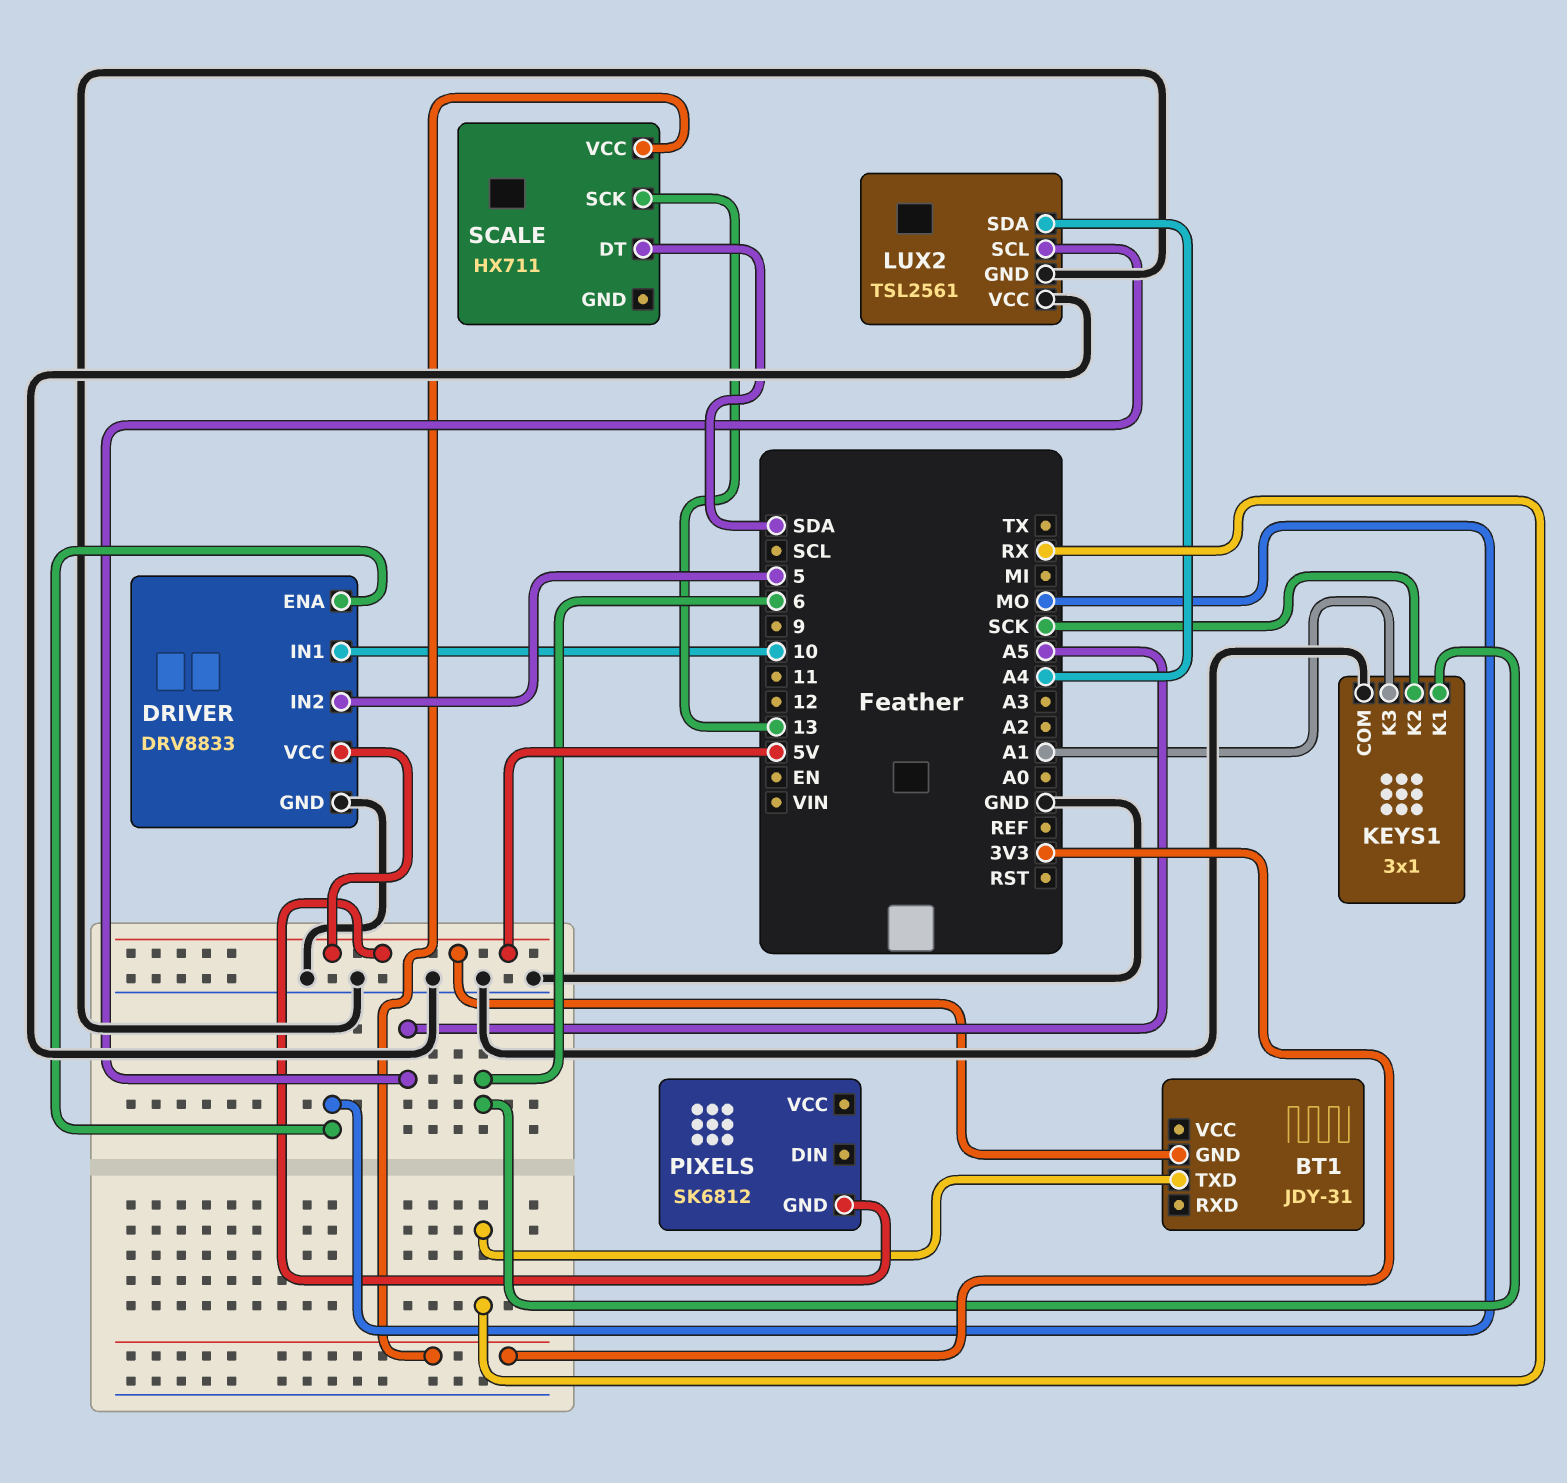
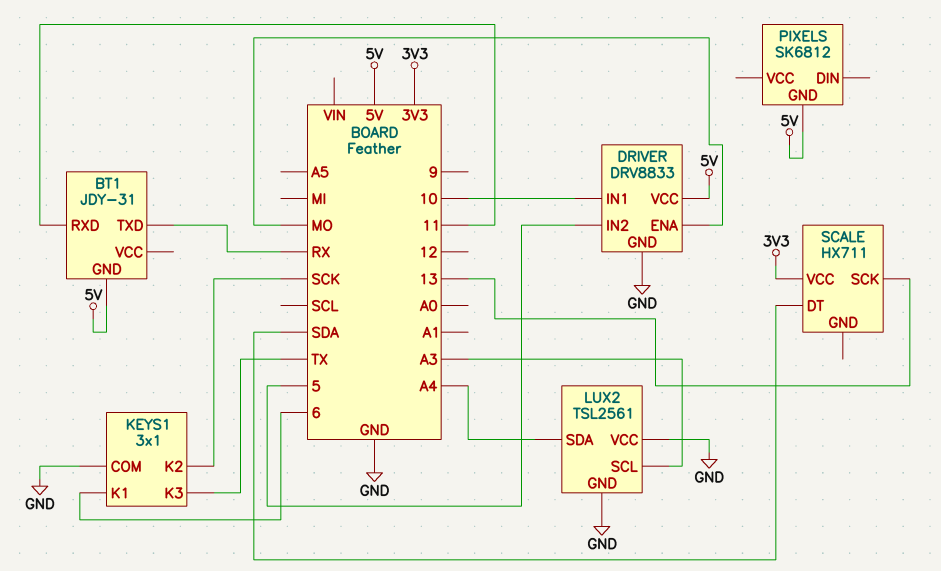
BT1 pin RXD: none -> 11
KEYS1 pin K3: A1 -> TX
LUX2 pin SCL: A5 -> A3

